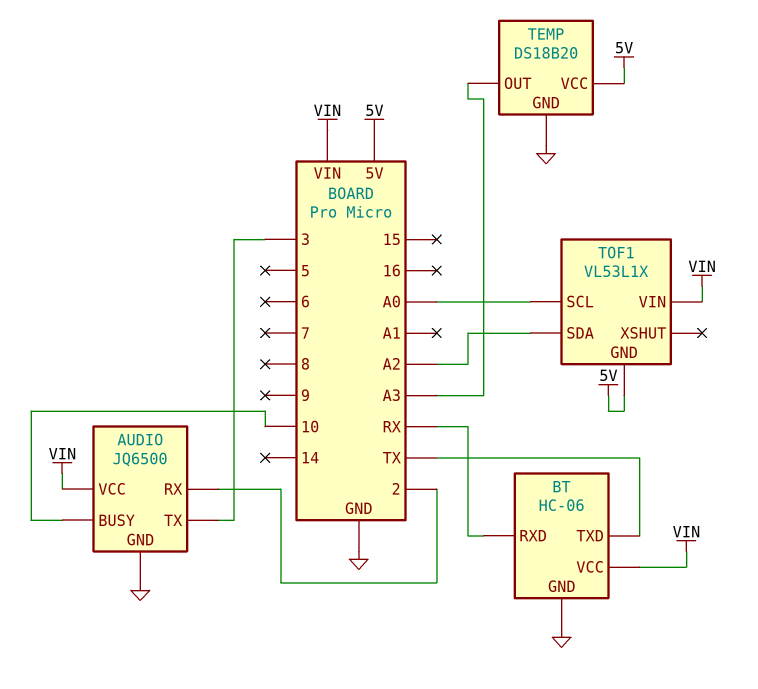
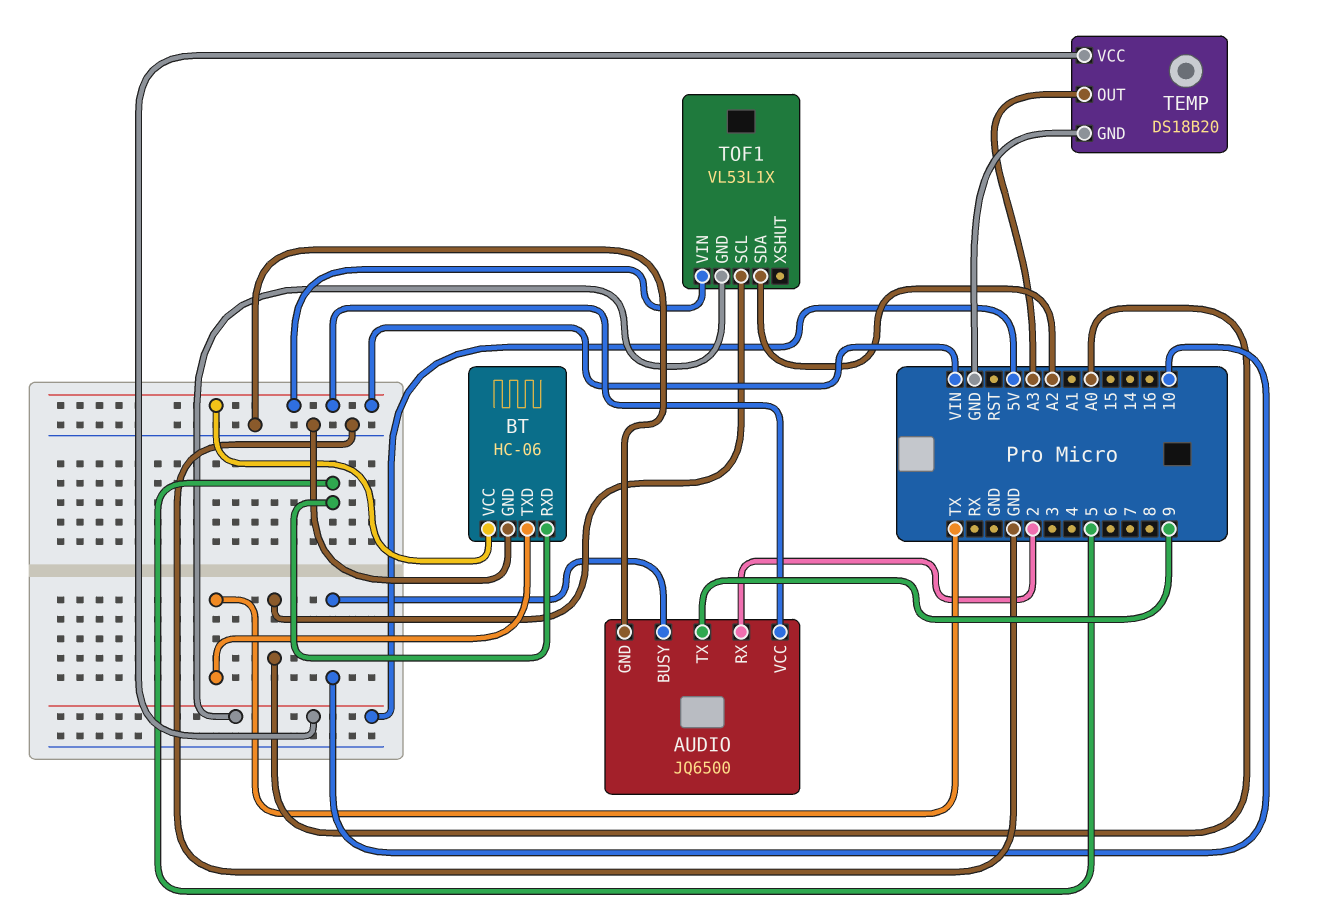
AUDIO pin TX: 3 -> 9
BT pin RXD: RX -> 5

